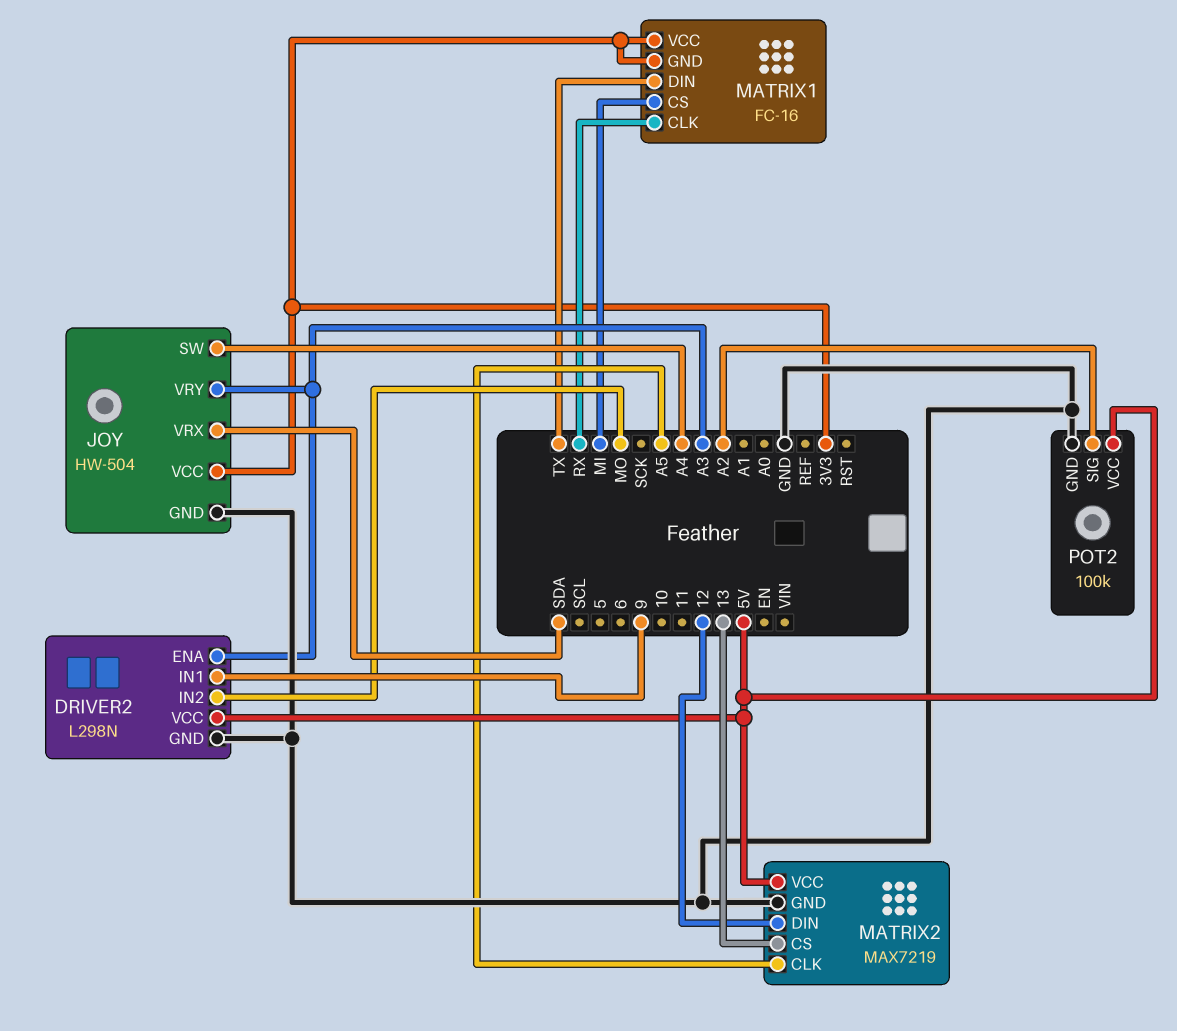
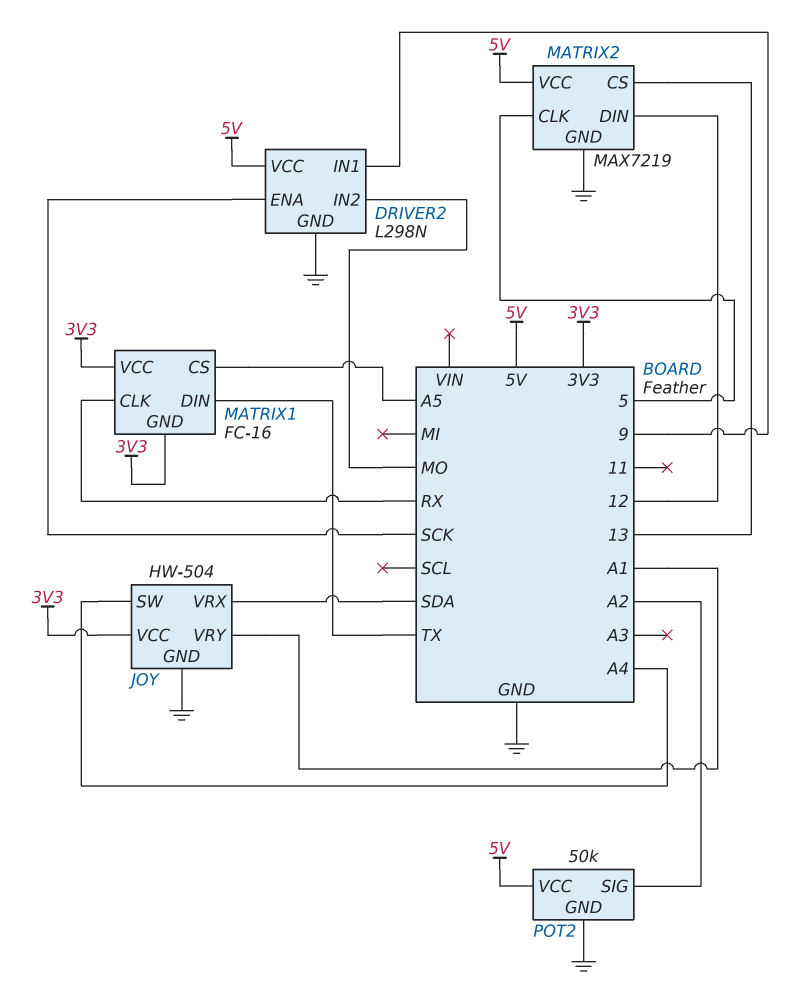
DRIVER2 pin ENA: A3 -> SCK
JOY pin VRY: A3 -> A1
MATRIX1 pin CS: MI -> A5
MATRIX2 pin CLK: A5 -> 5
POT2: 100k -> 50k

